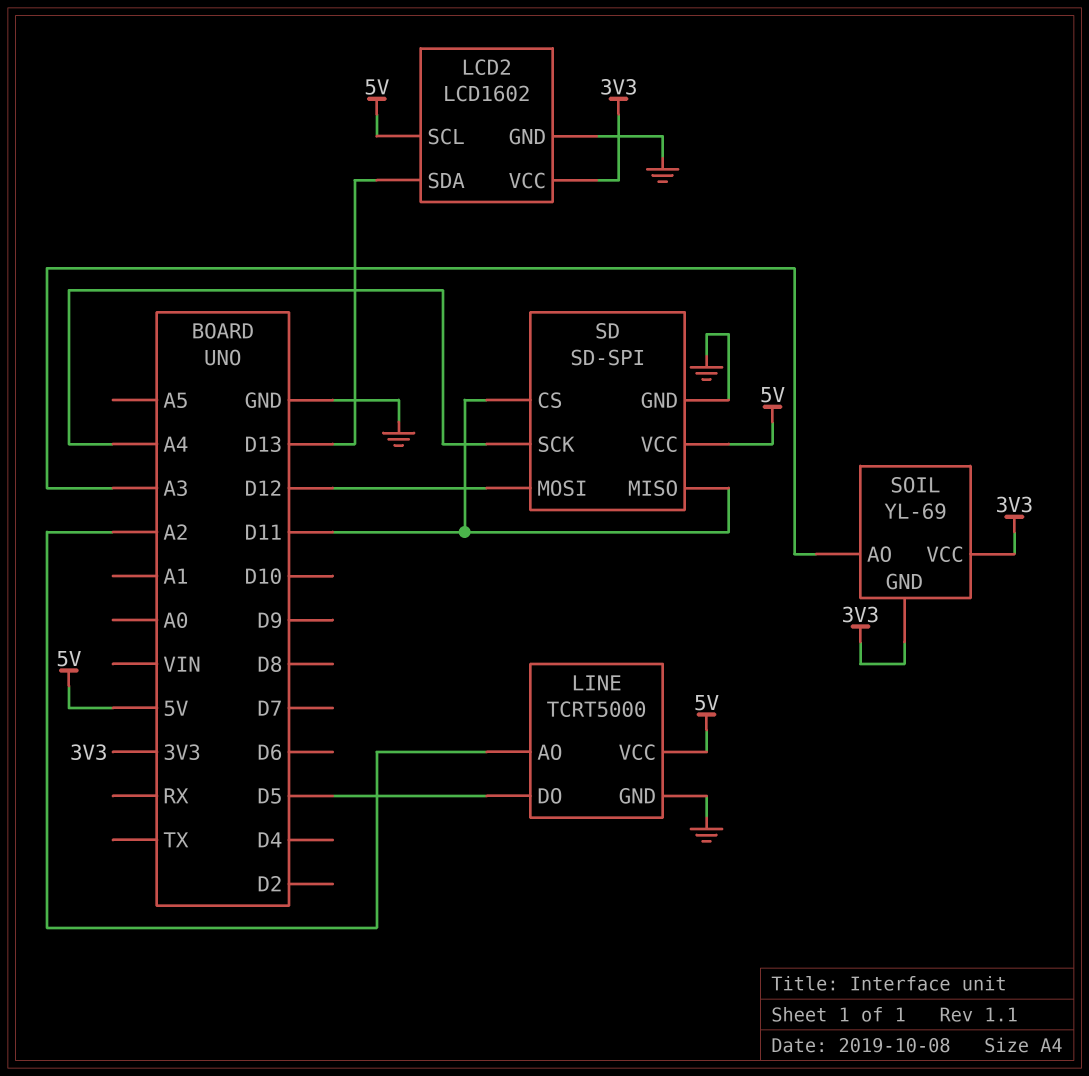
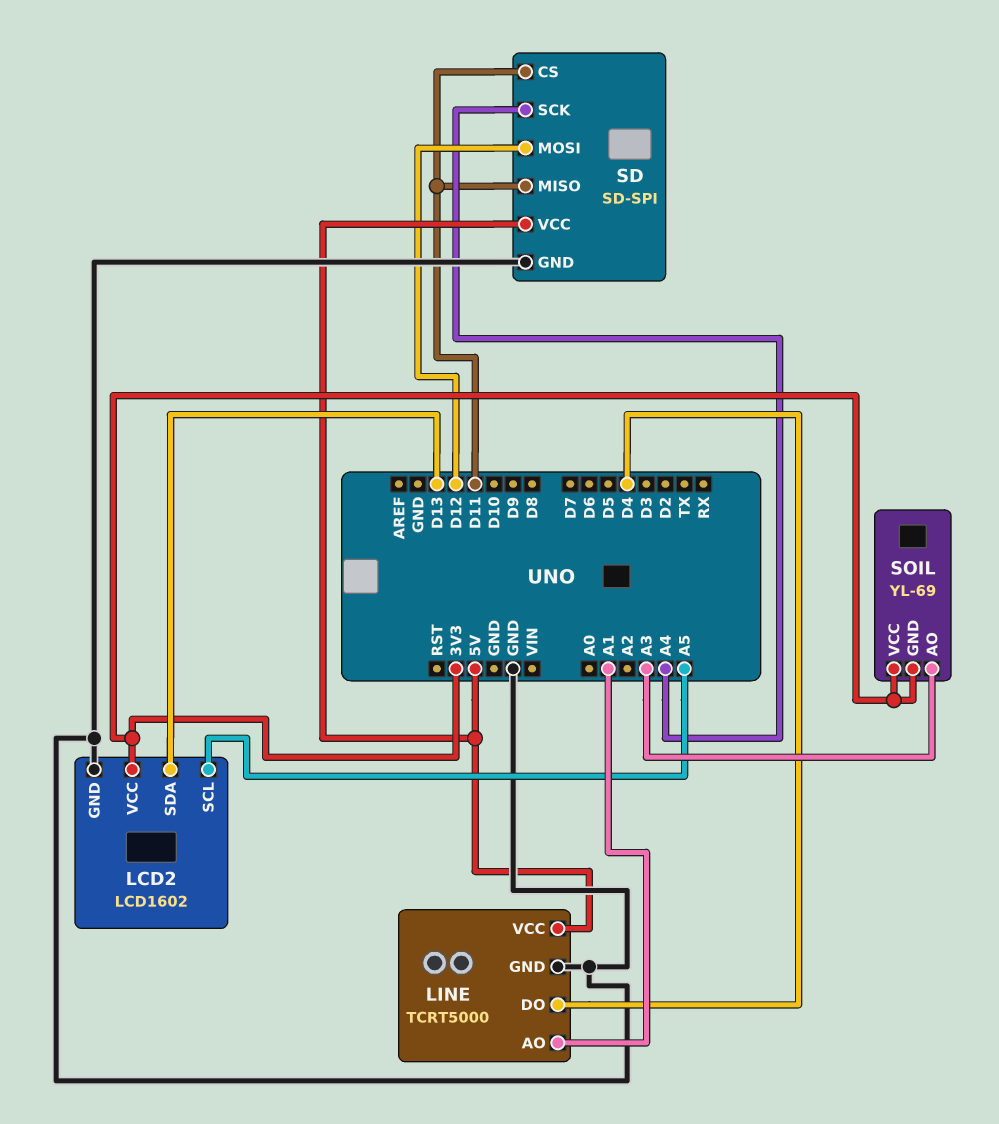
LCD2 pin SCL: 5V -> A5
LINE pin AO: A2 -> A1
LINE pin DO: D5 -> D4

